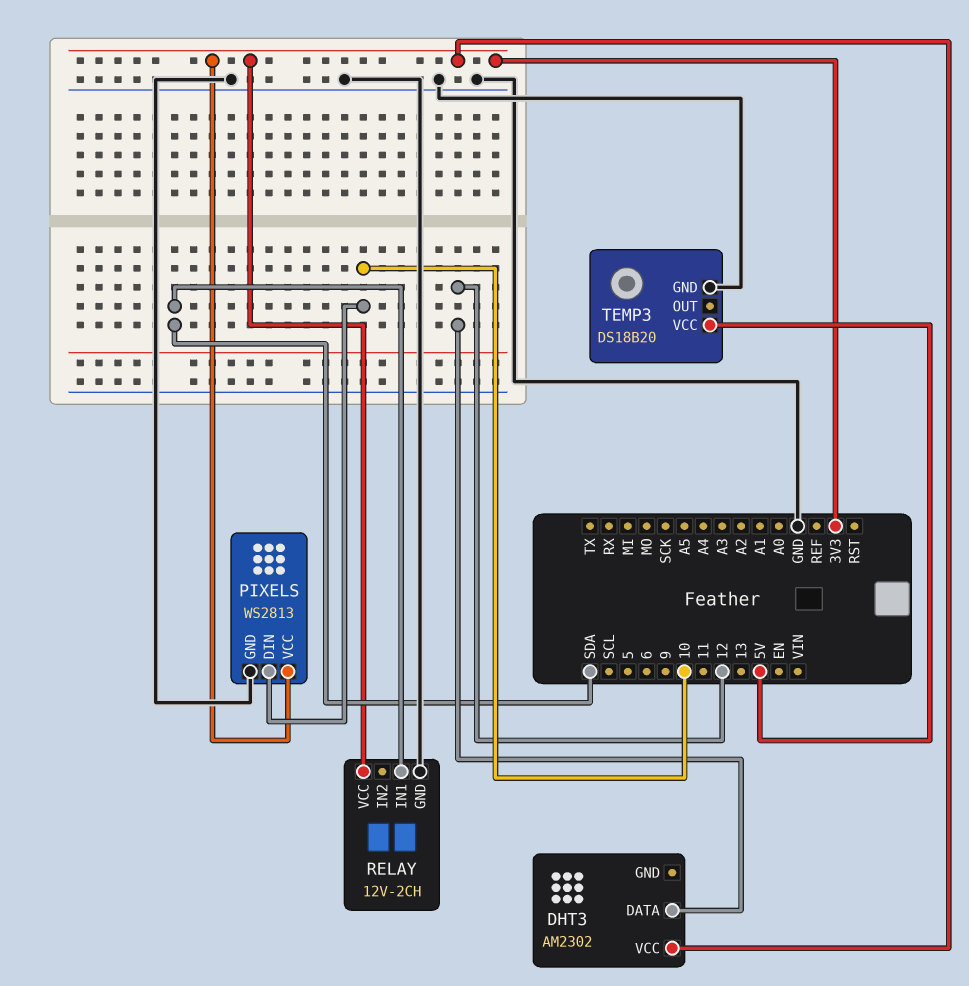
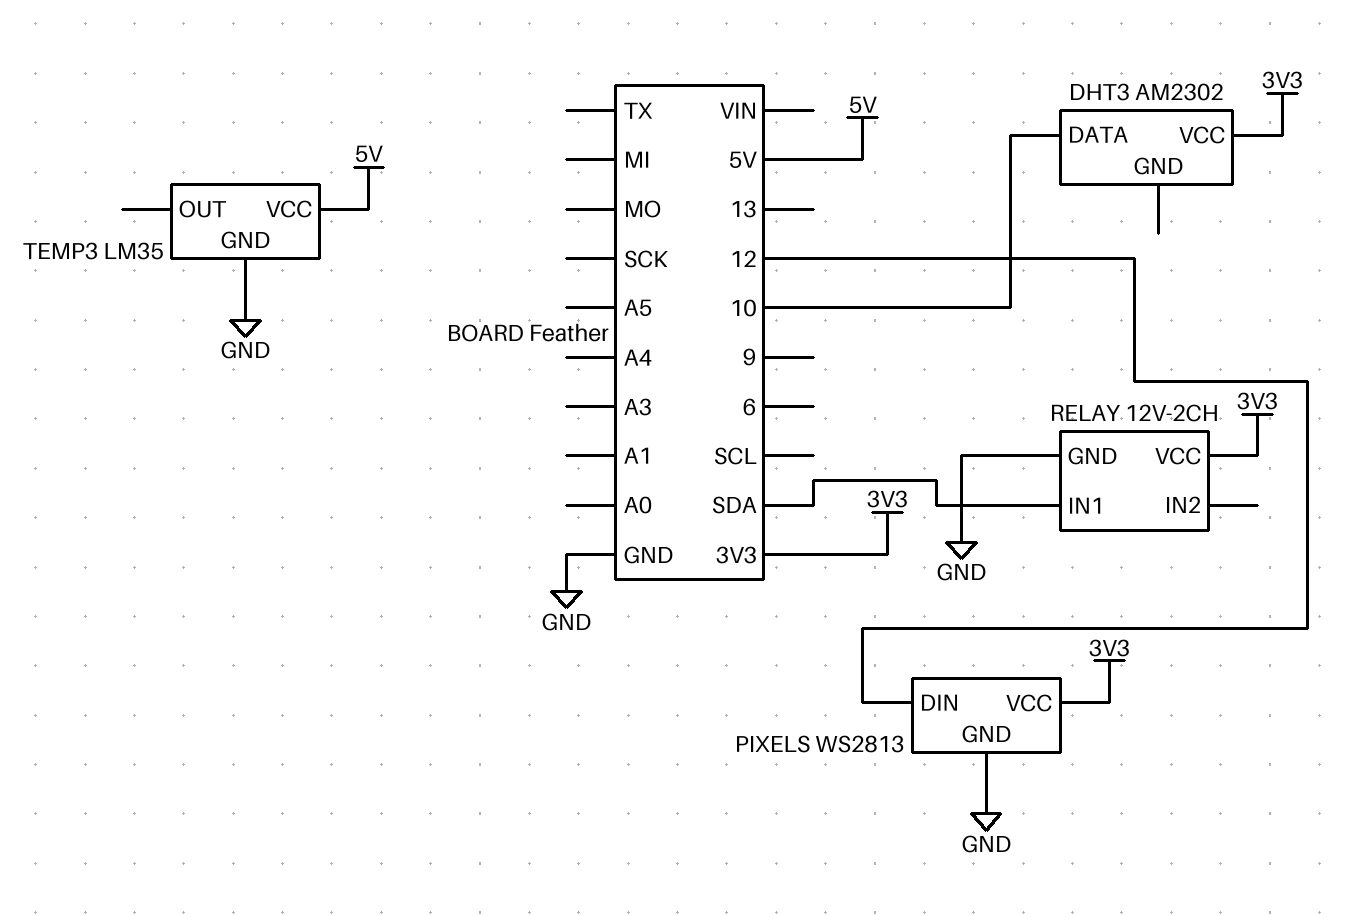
DHT3 pin DATA: 12 -> 10
PIXELS pin DIN: 10 -> 12
TEMP3: DS18B20 -> LM35

